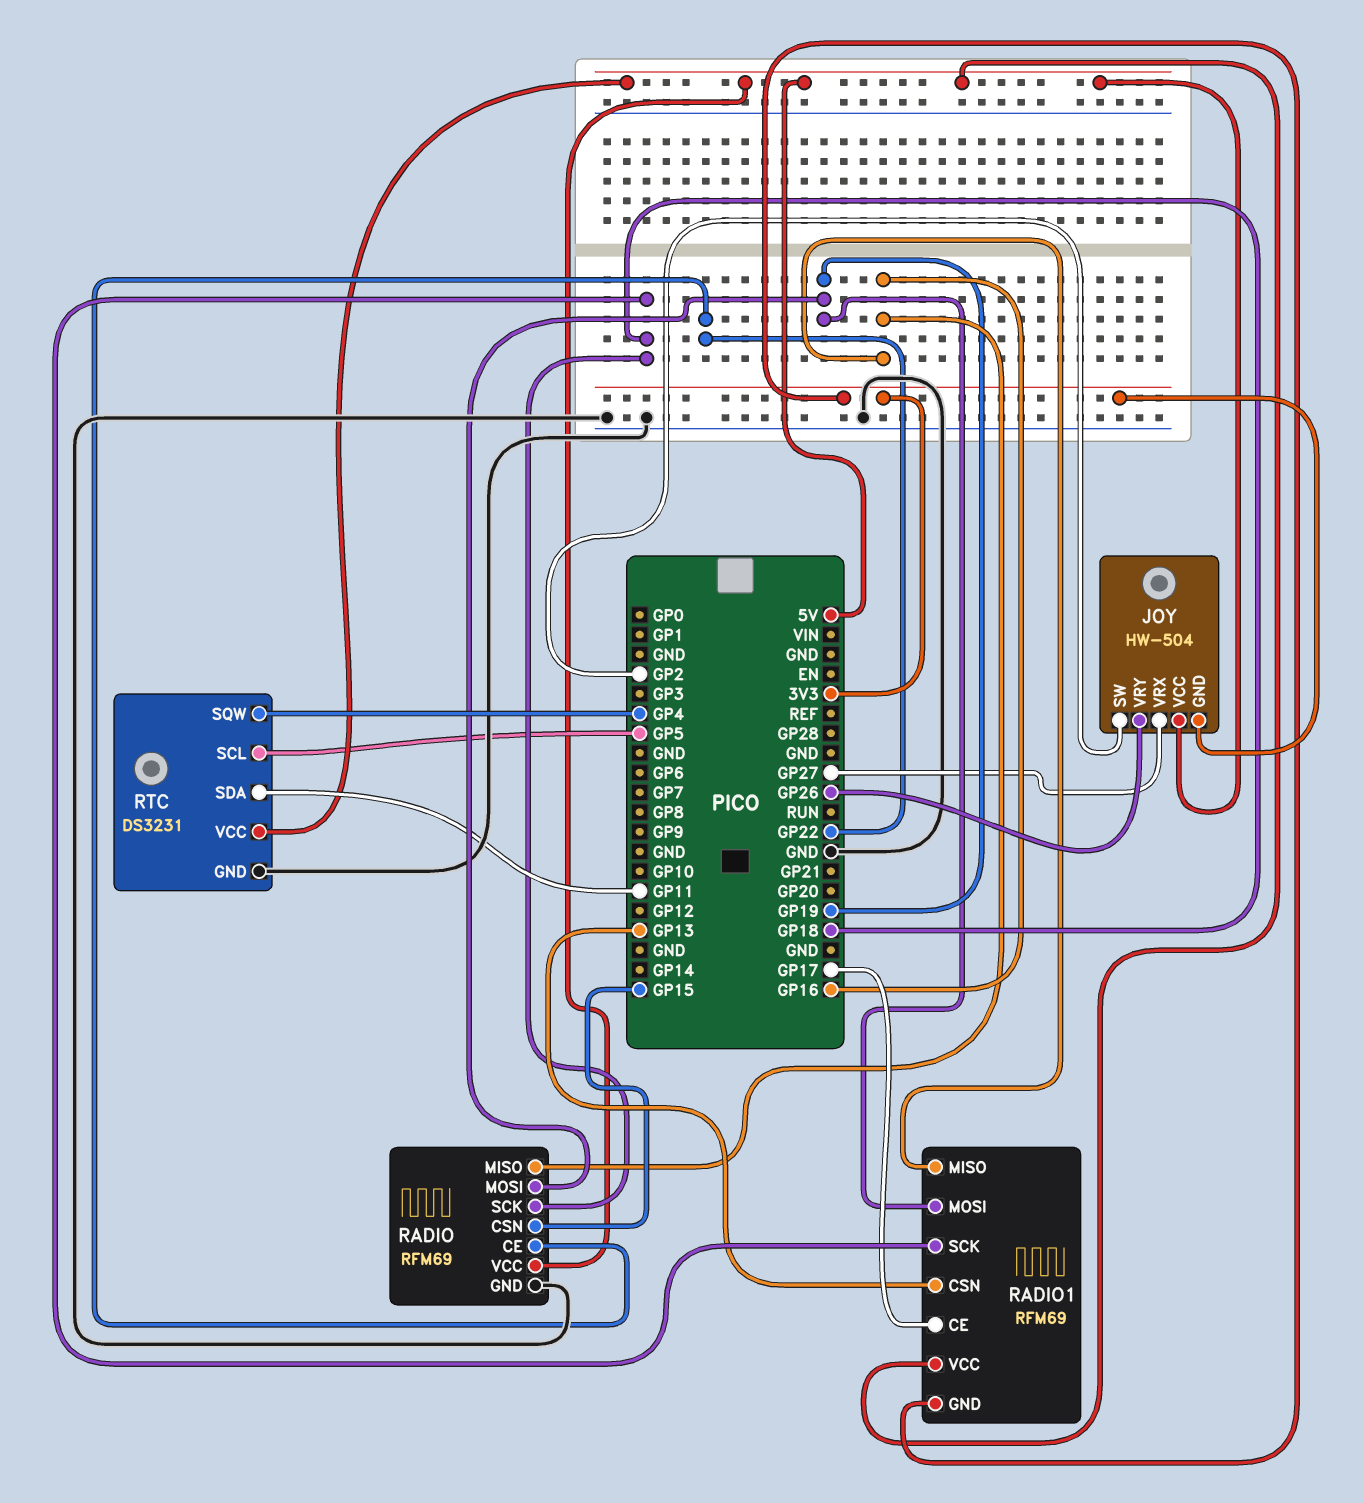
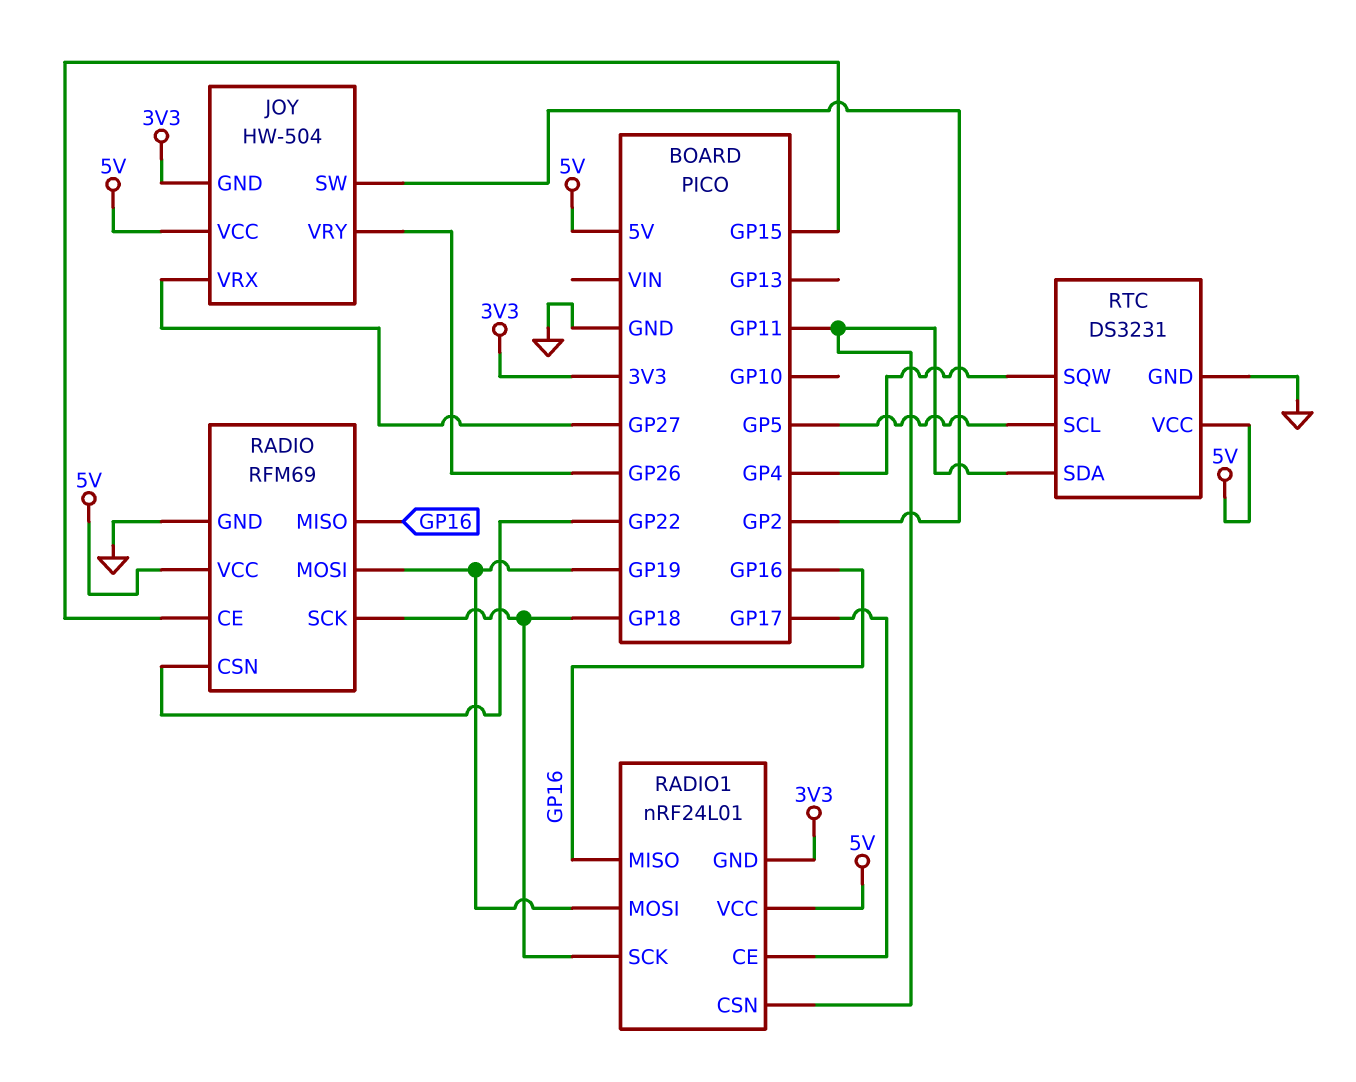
RADIO pin CE: GP22 -> GP15
RADIO pin CSN: GP15 -> GP22
RADIO1: RFM69 -> nRF24L01
RADIO1 pin CSN: GP13 -> GP11

